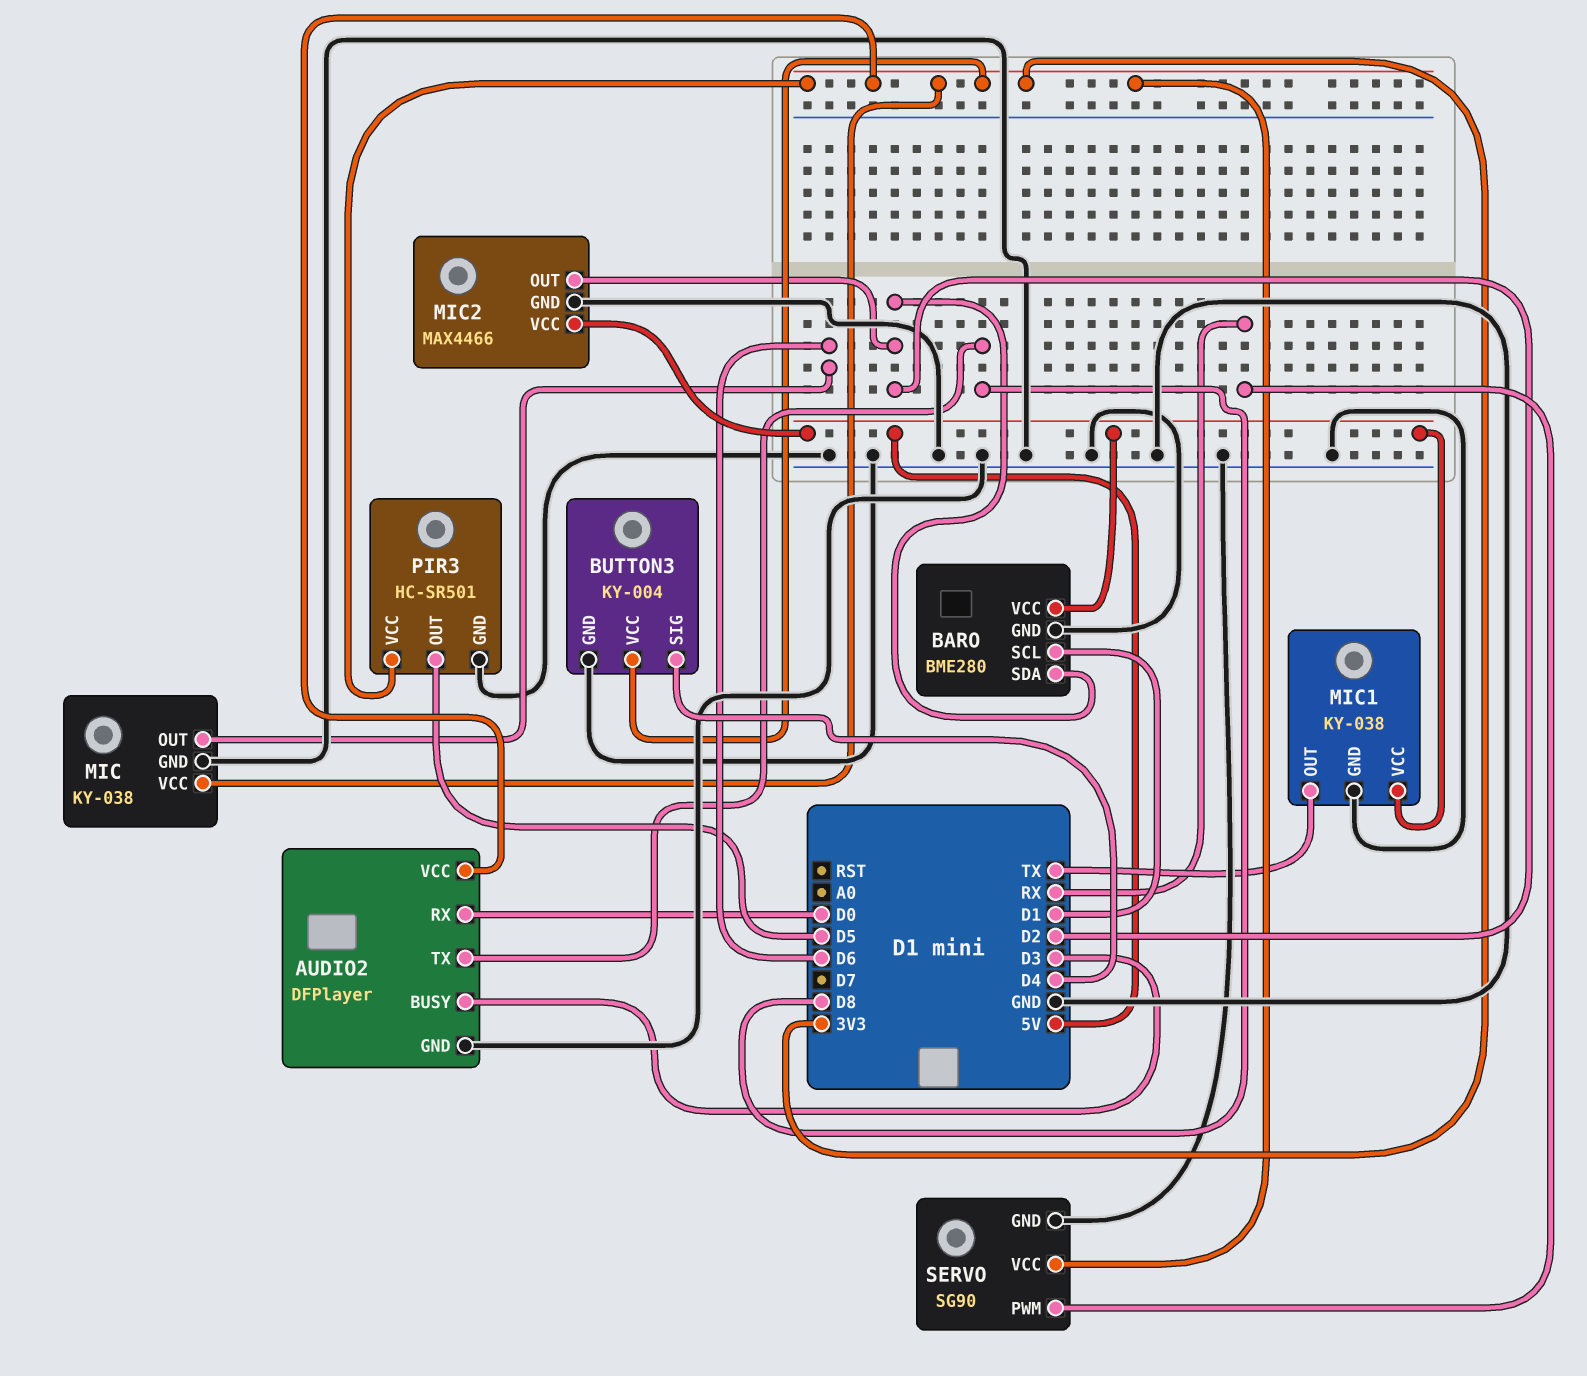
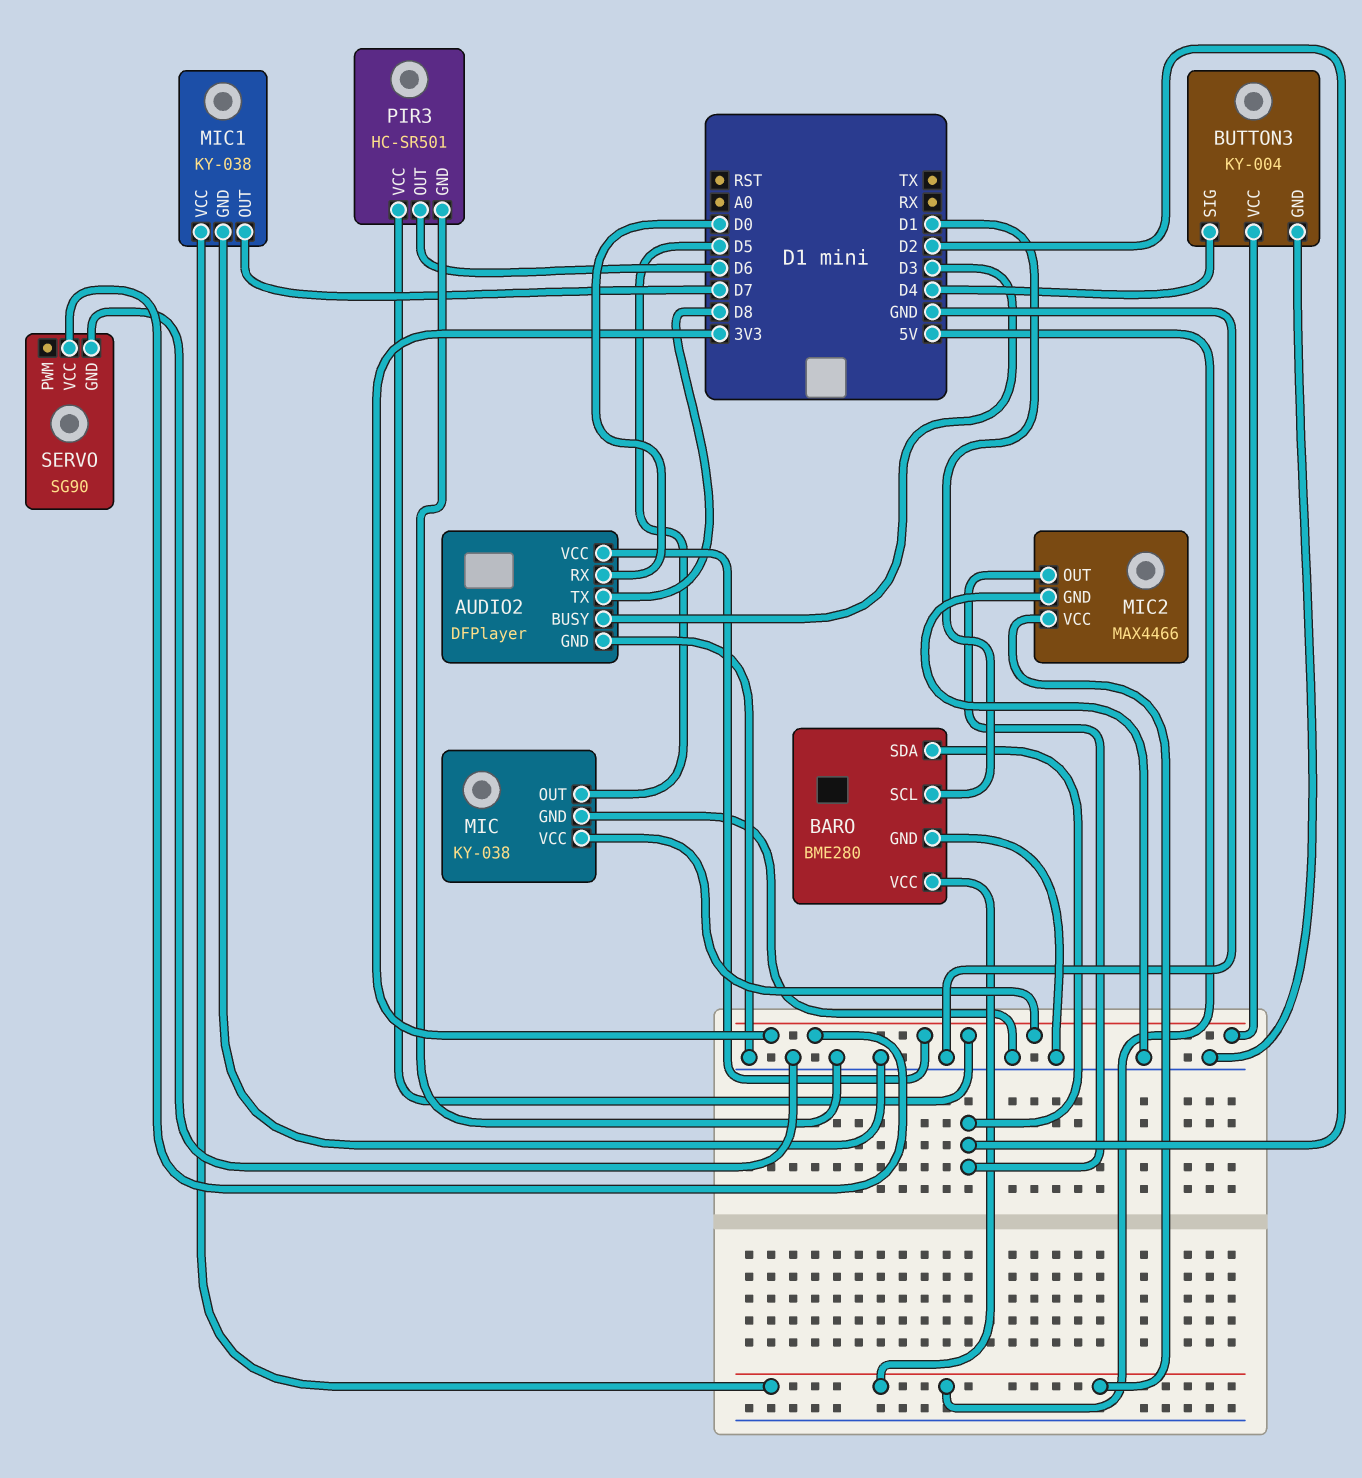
MIC pin OUT: D6 -> D5
MIC1 pin OUT: TX -> D7
PIR3 pin OUT: D5 -> D6
SERVO pin PWM: RX -> none

